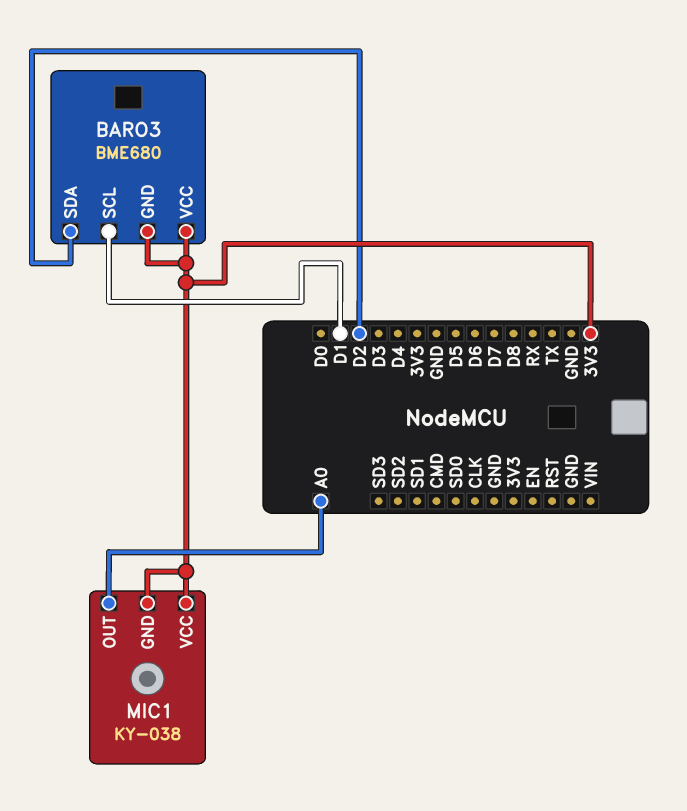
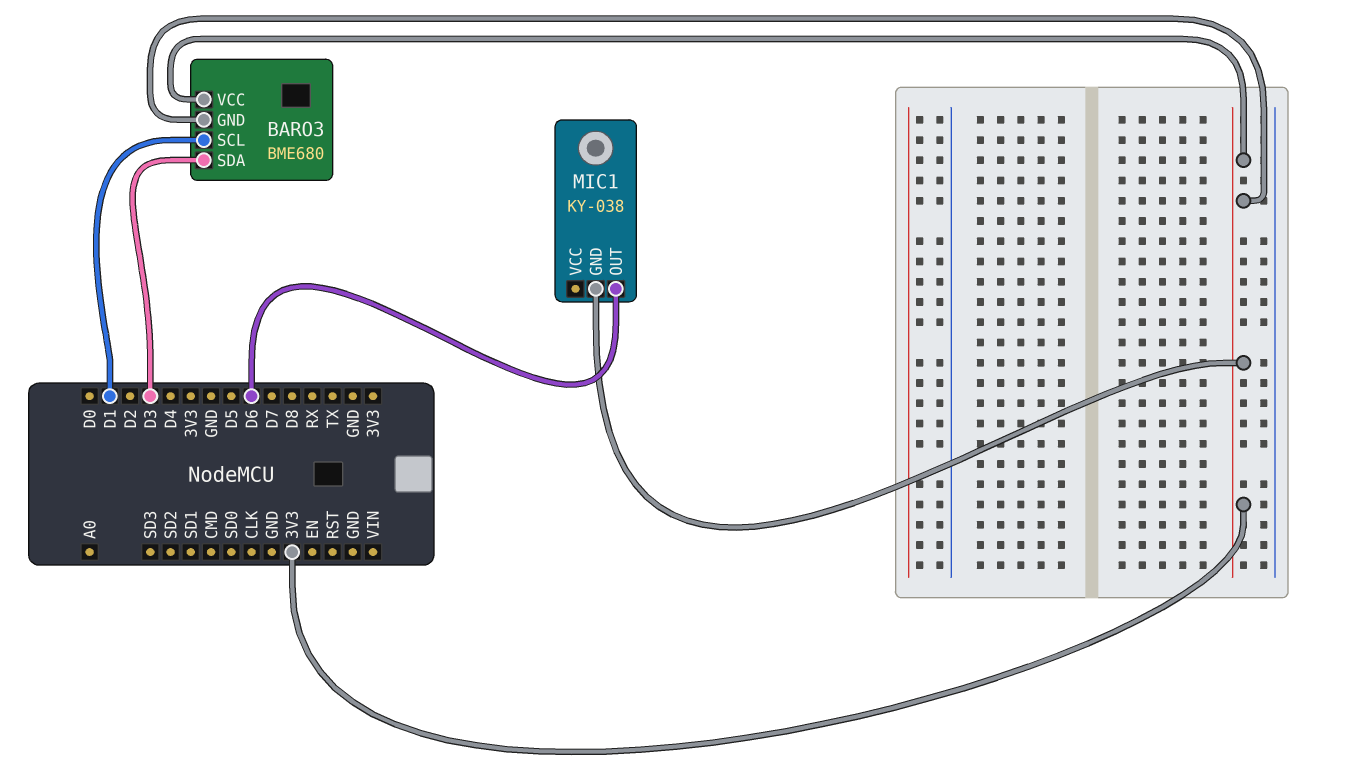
BARO3 pin SDA: D2 -> D3
MIC1 pin OUT: A0 -> D6
MIC1 pin VCC: 3V3 -> none

